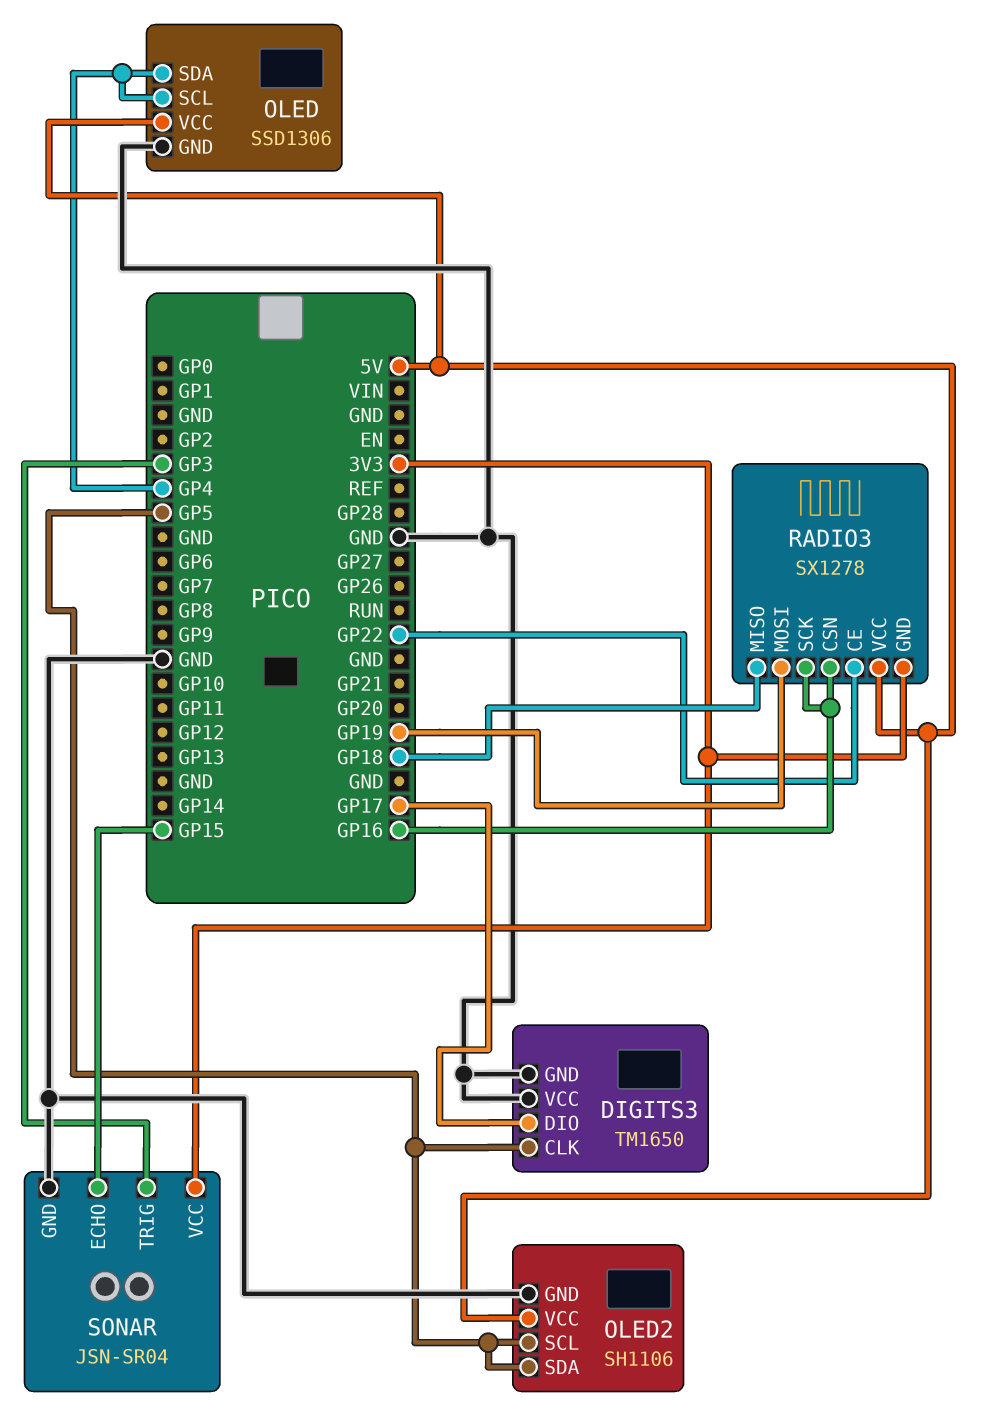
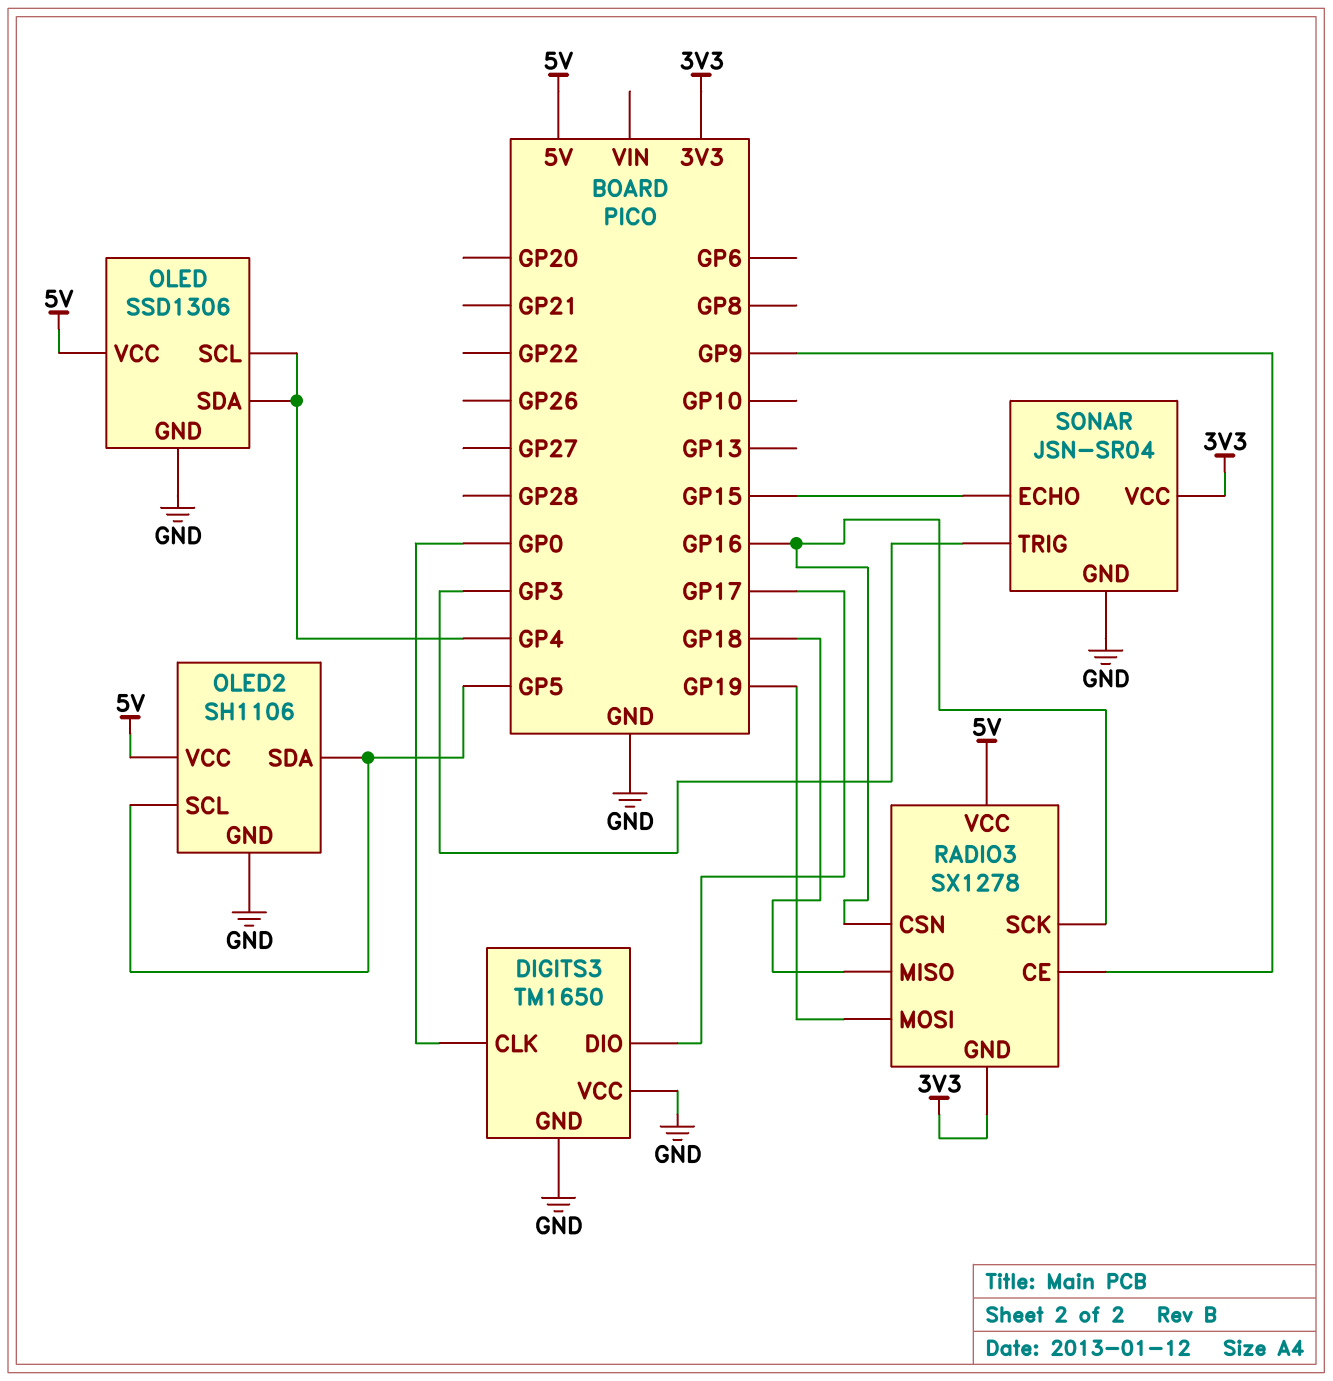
DIGITS3 pin CLK: GP5 -> GP0
RADIO3 pin CE: GP22 -> GP9

